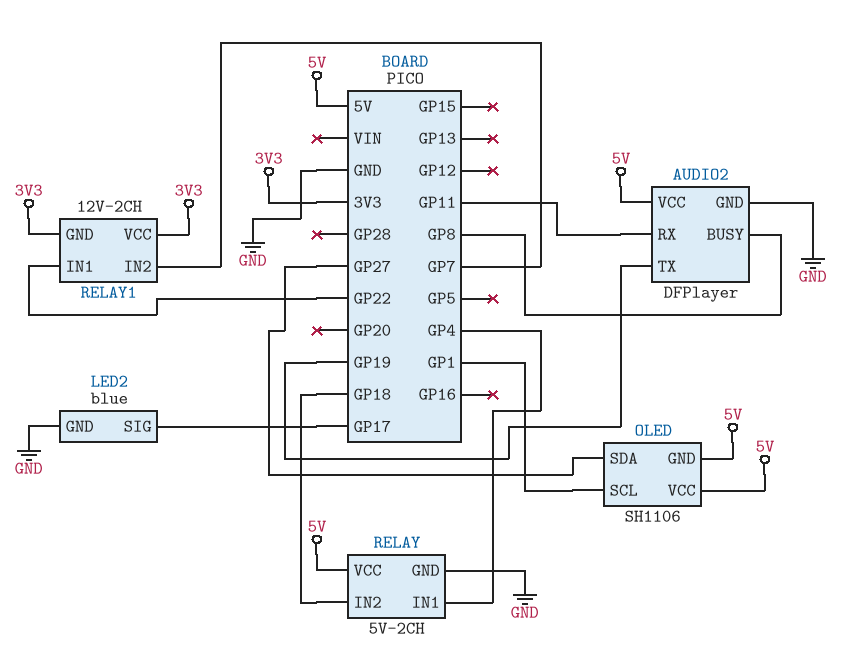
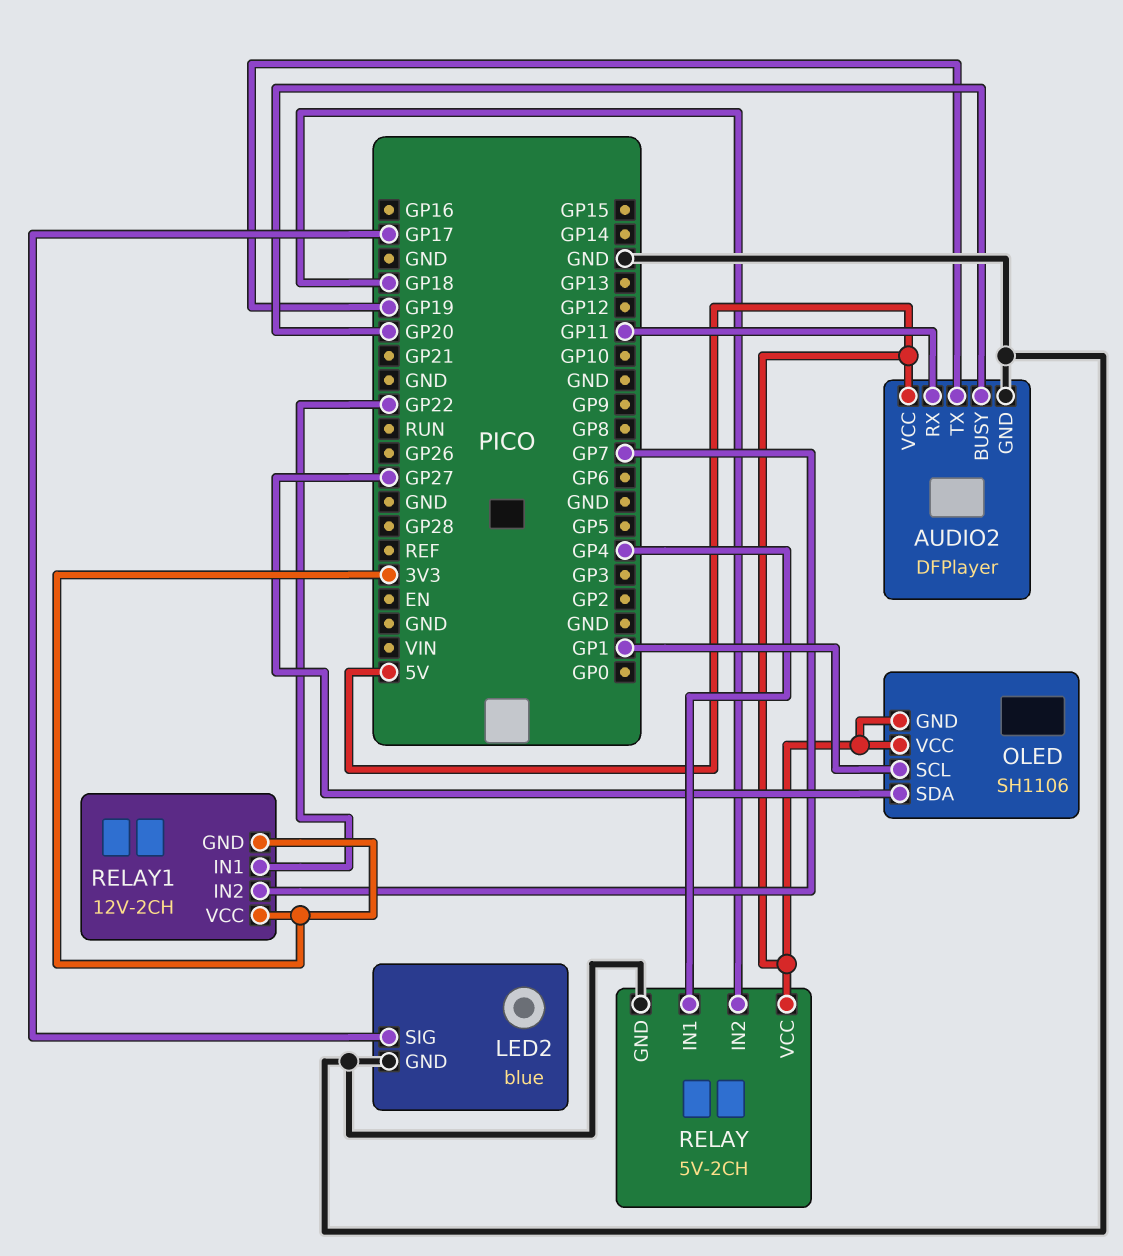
AUDIO2 pin BUSY: GP8 -> GP20

